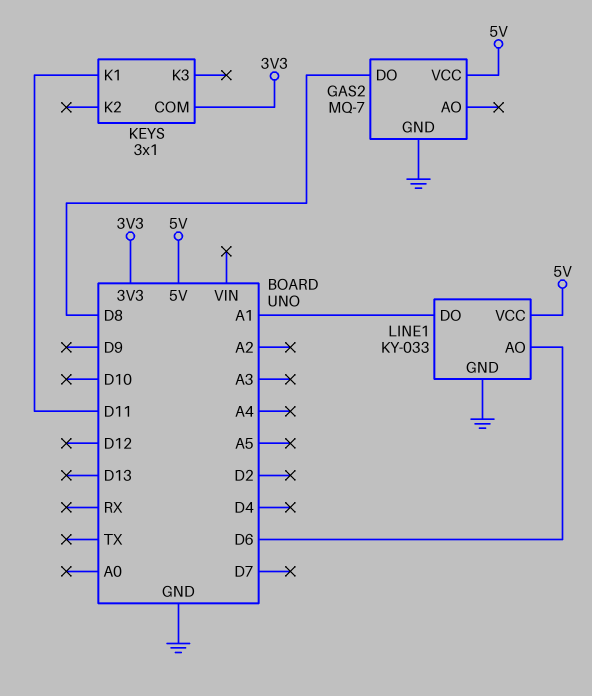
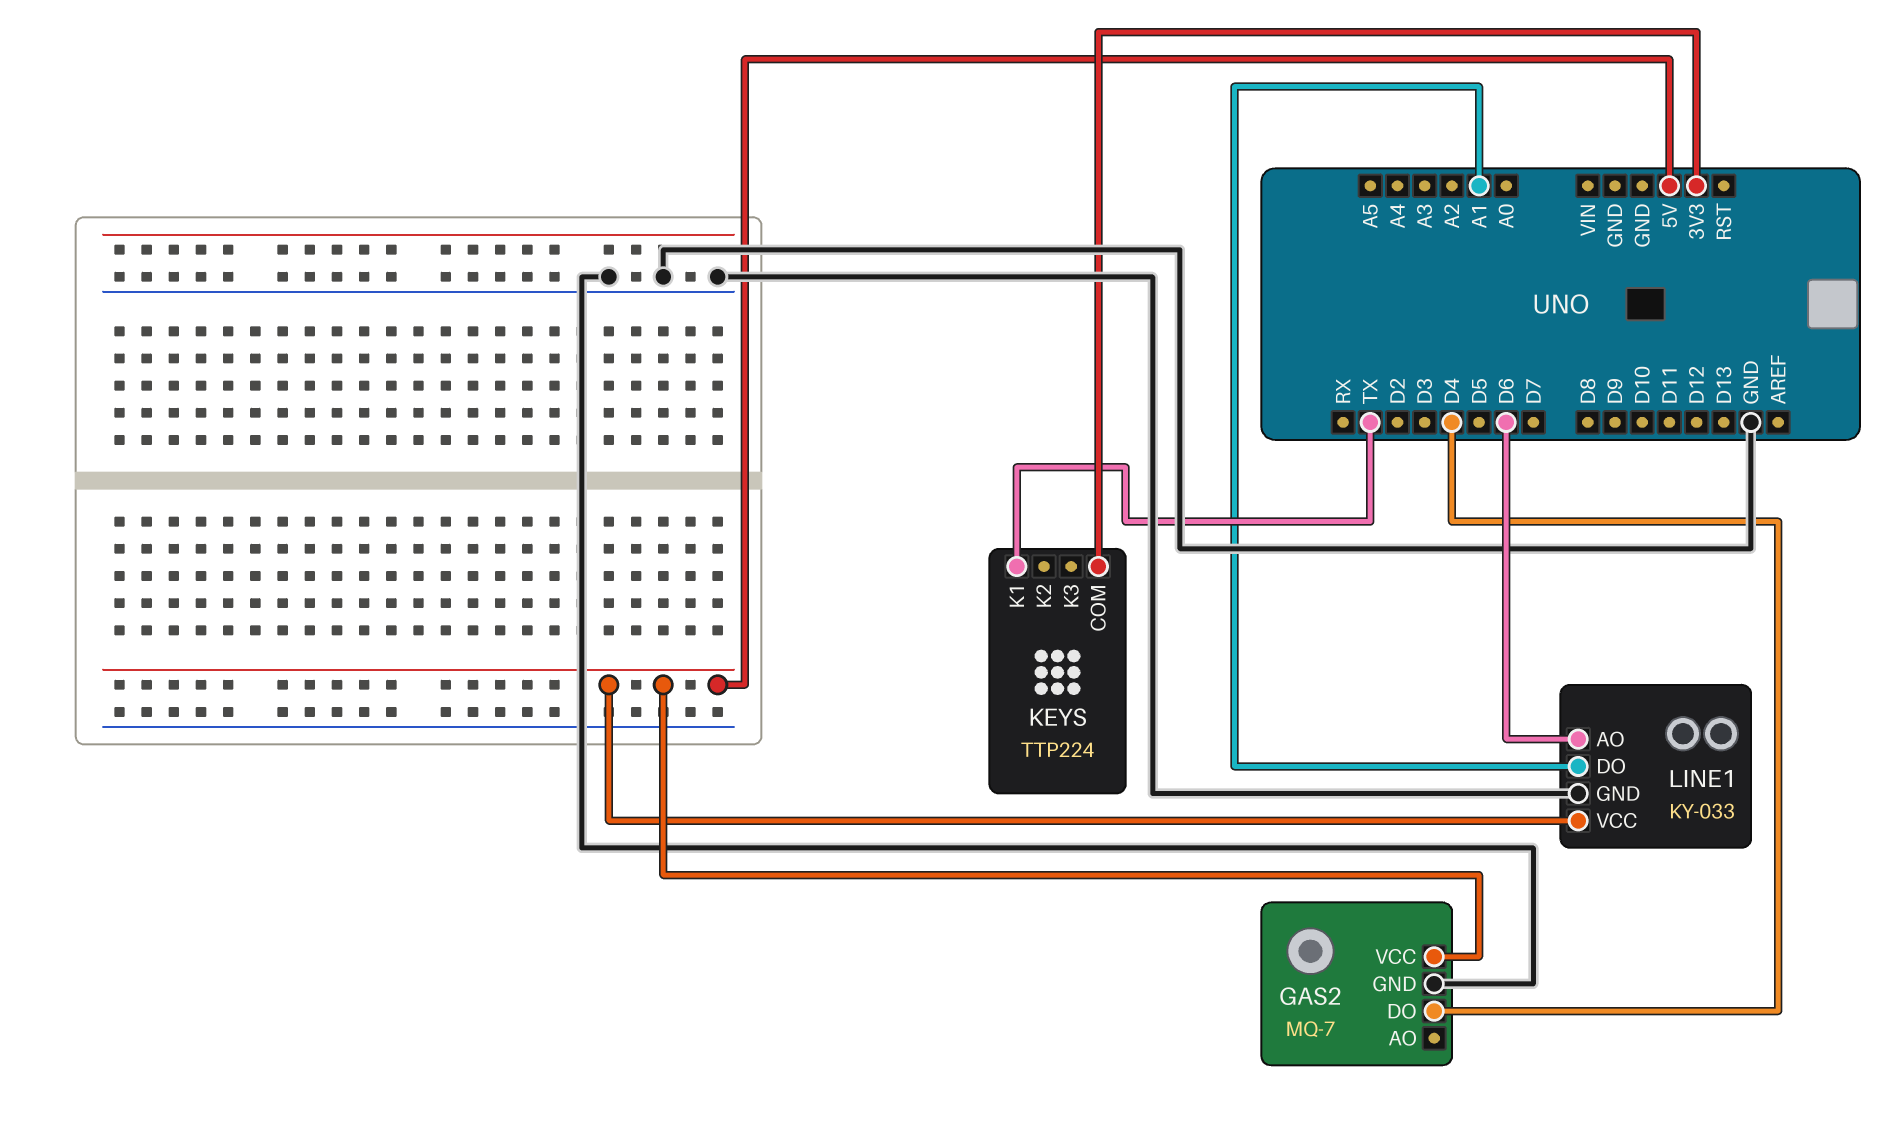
GAS2 pin DO: D8 -> D4
KEYS: 3x1 -> TTP224
KEYS pin K1: D11 -> TX

